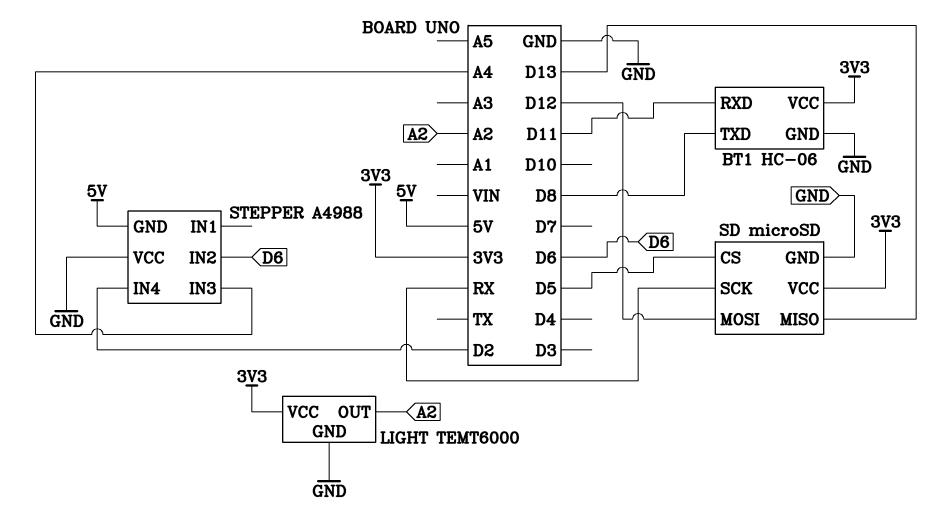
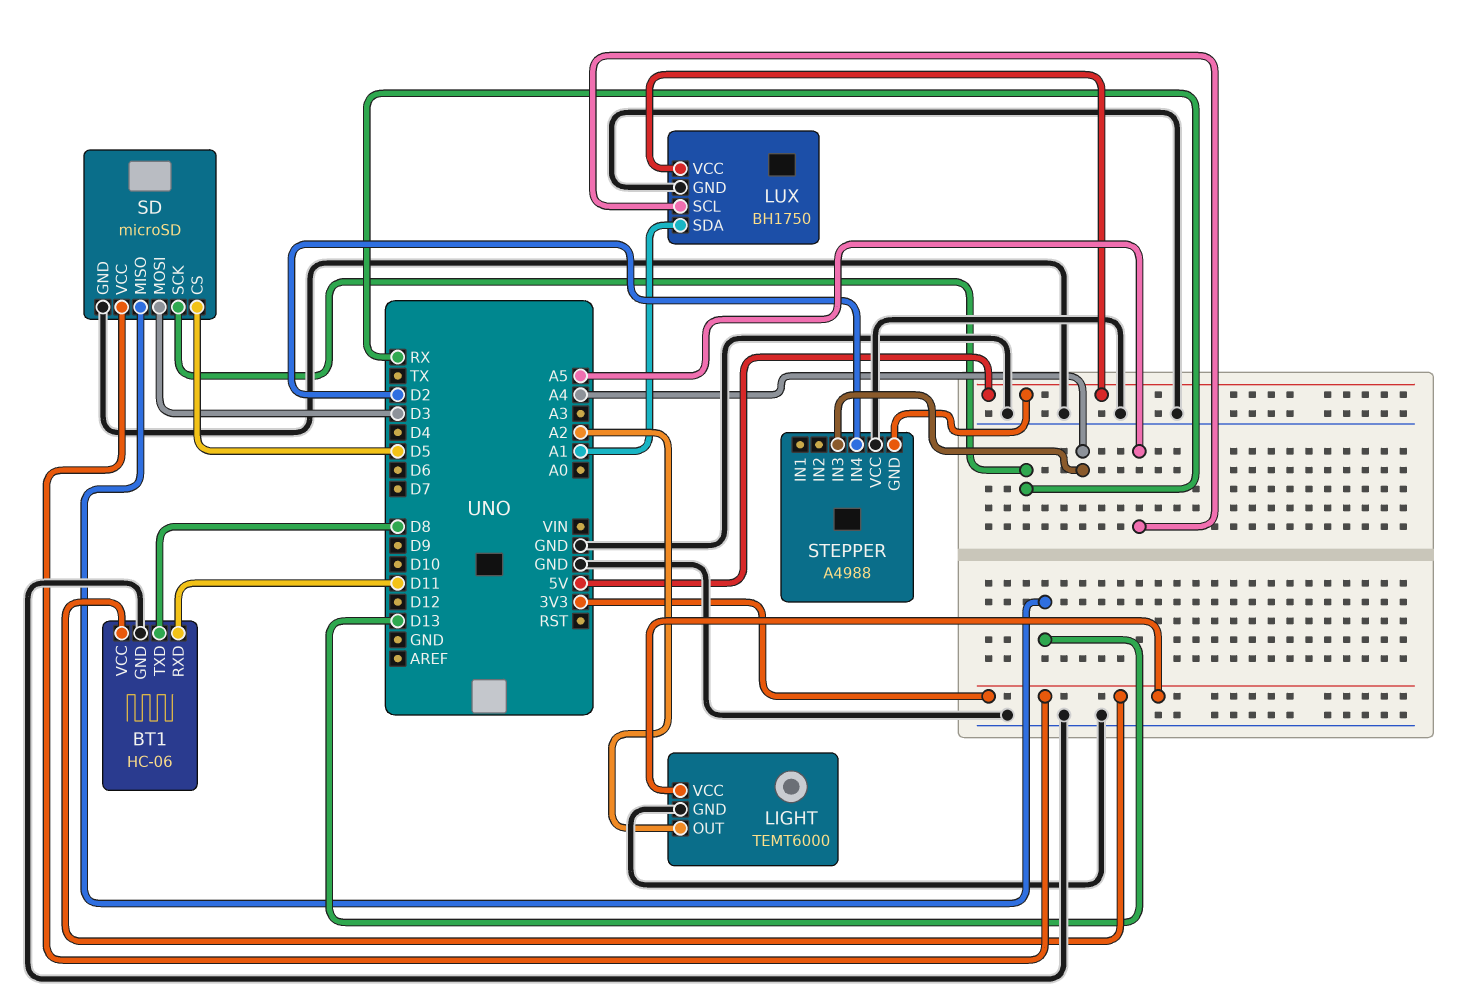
LUX: none -> BH1750
LUX pin GND: none -> GND
LUX pin SCL: none -> A5
LUX pin SDA: none -> A1
LUX pin VCC: none -> 5V
SD pin MOSI: D12 -> D3
STEPPER pin IN2: D6 -> none

